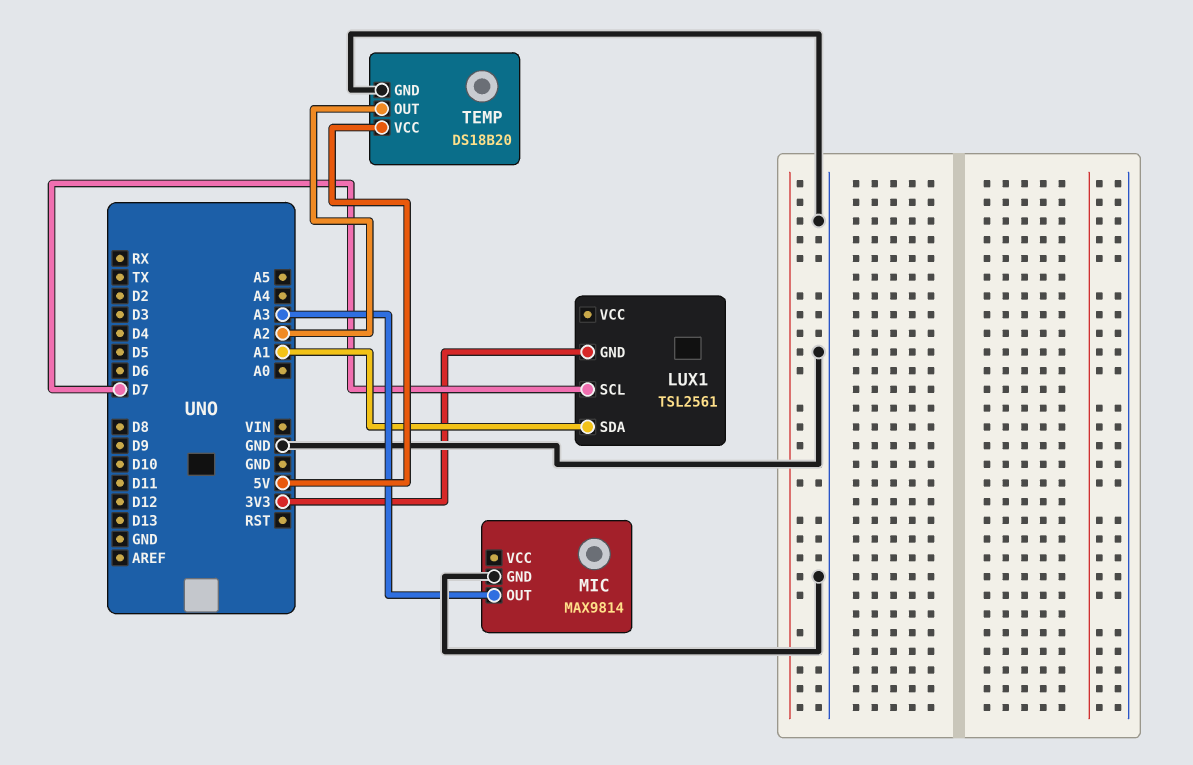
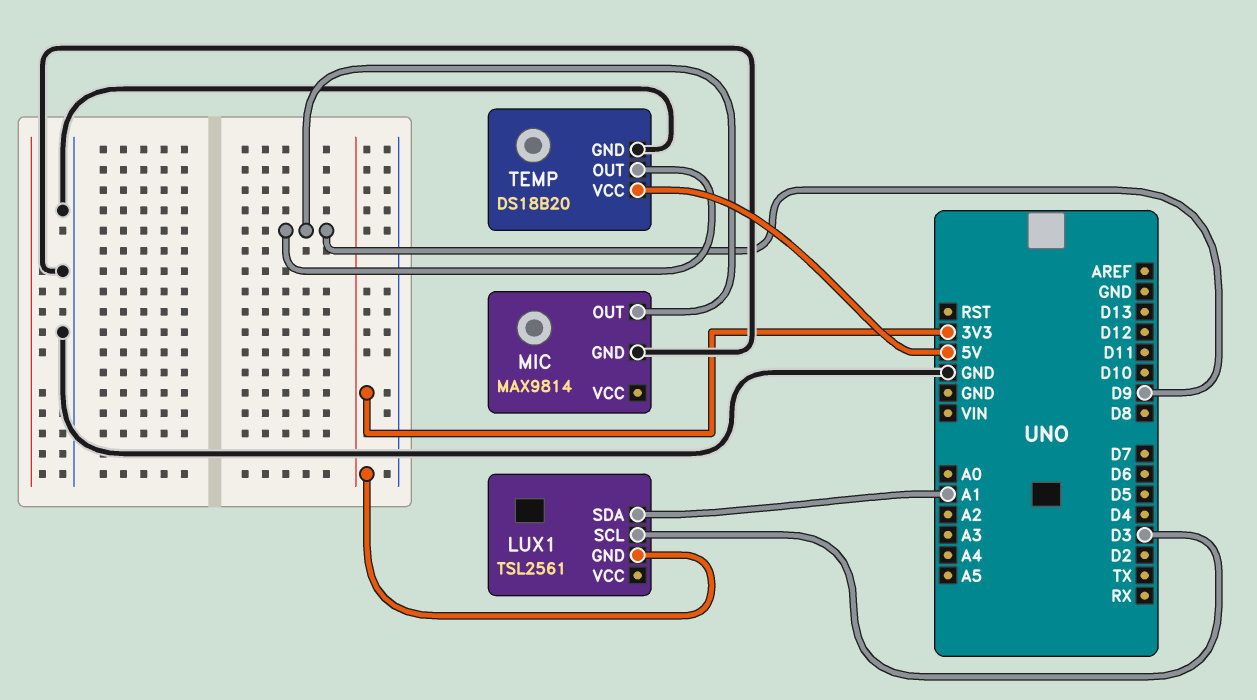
LUX1 pin SCL: D7 -> D3
MIC pin OUT: A3 -> D9
TEMP pin OUT: A2 -> D9

